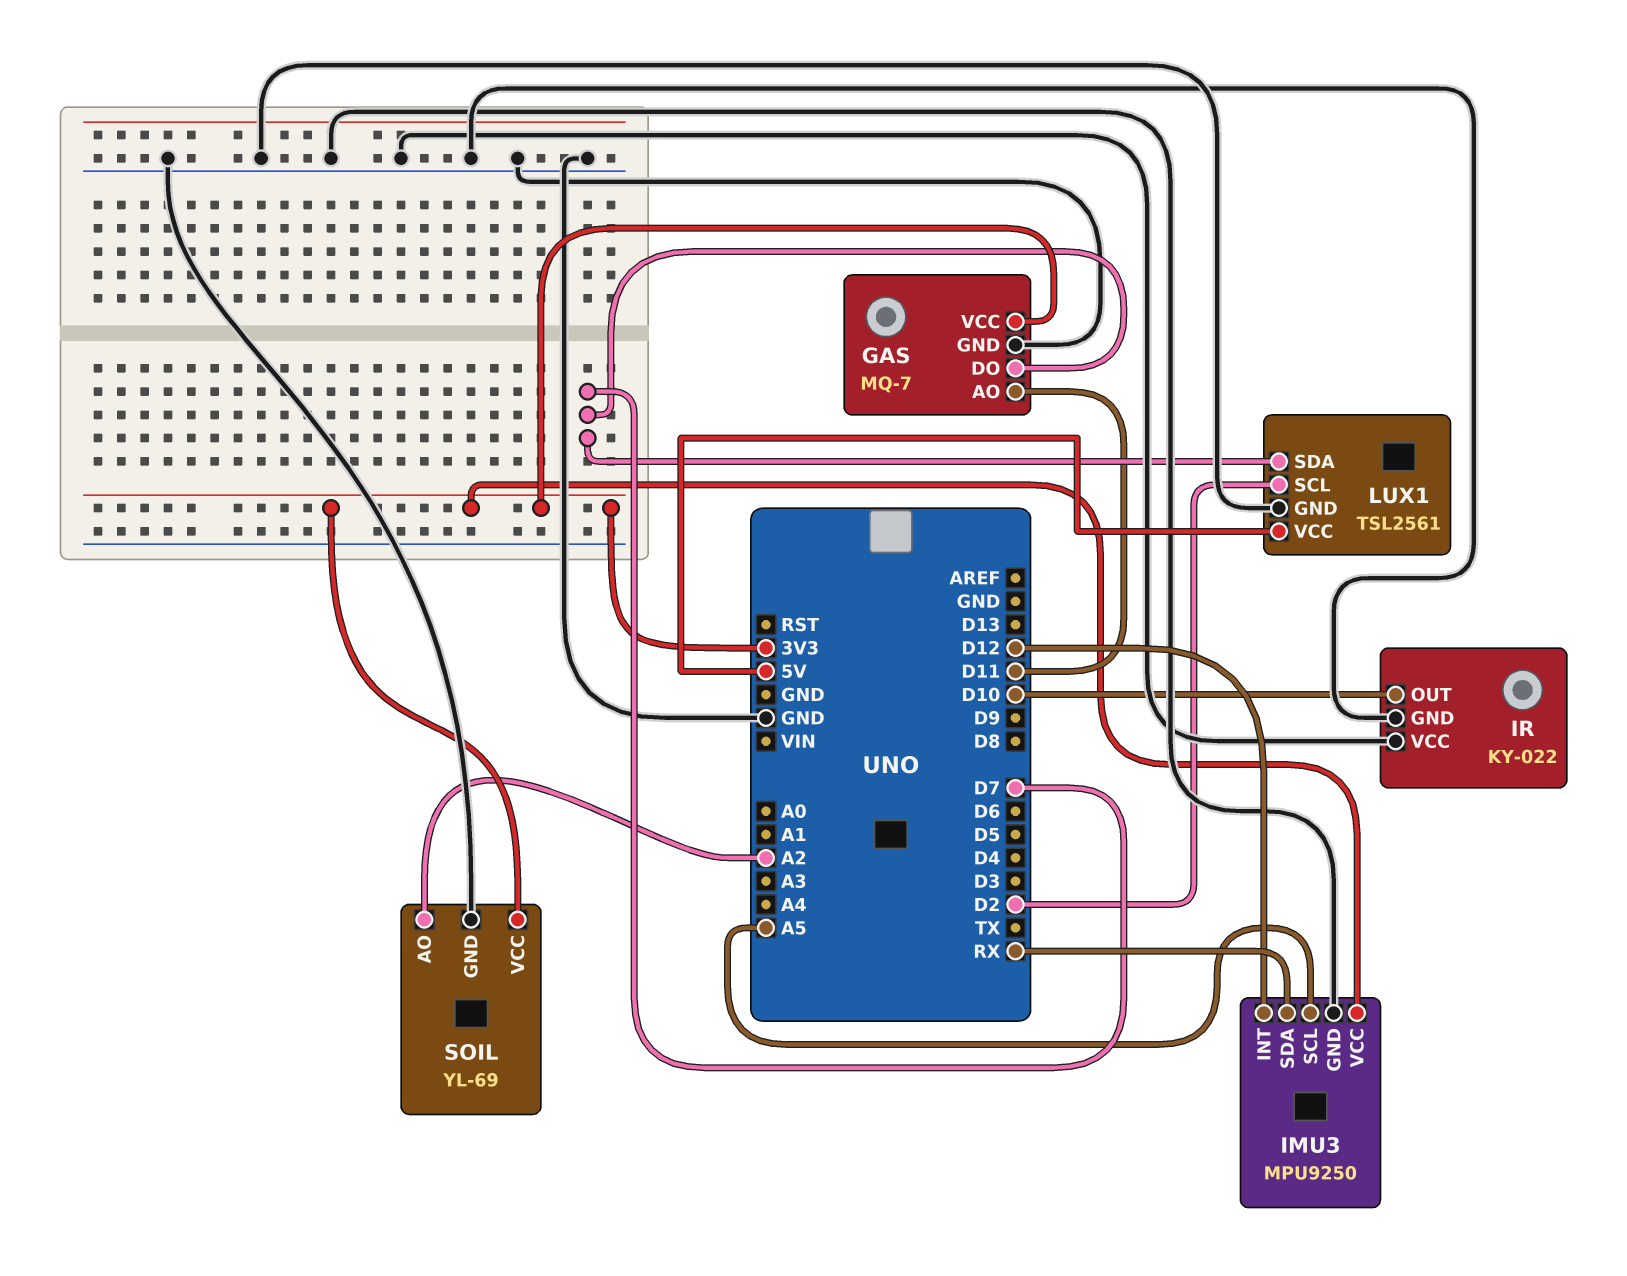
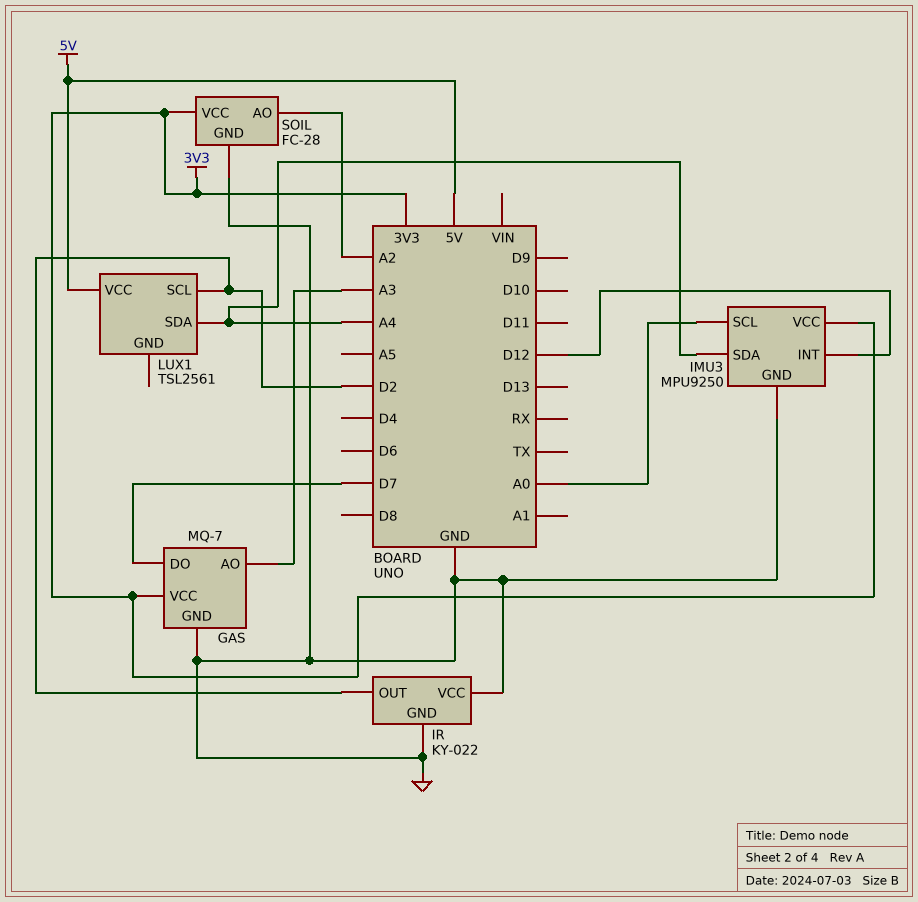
GAS pin AO: D11 -> A3
IMU3 pin SCL: A5 -> A0
IMU3 pin SDA: RX -> A4
IR pin OUT: D10 -> D2
LUX1 pin GND: GND -> none
LUX1 pin SDA: D7 -> A4
SOIL: YL-69 -> FC-28

